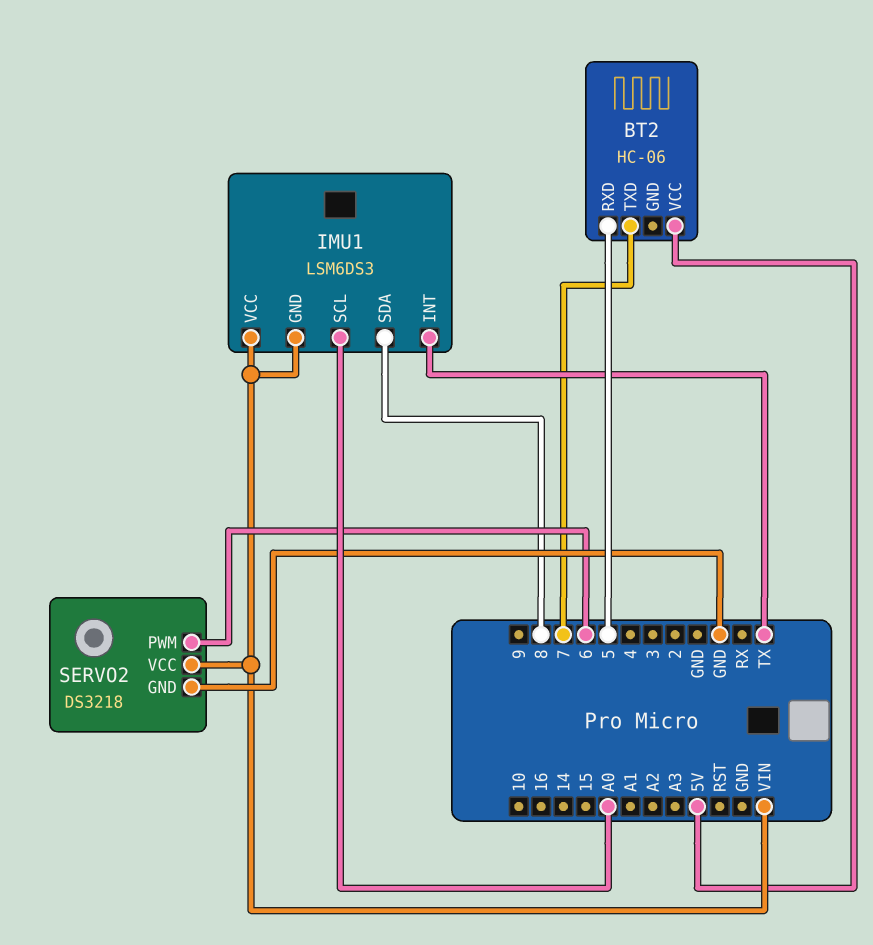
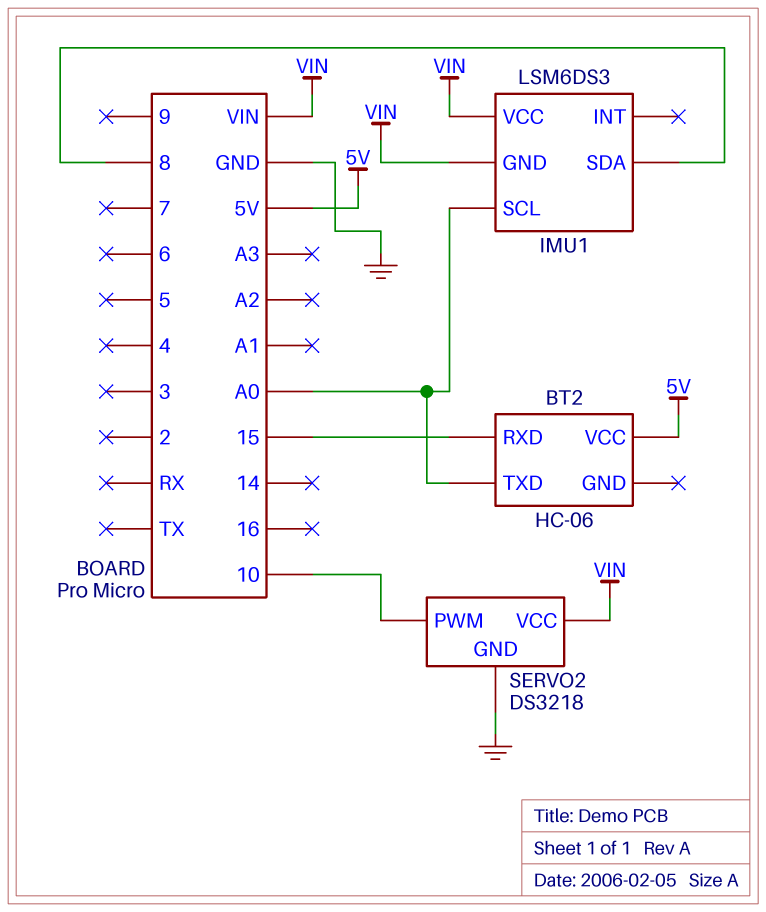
BT2 pin RXD: 5 -> 15
BT2 pin TXD: 7 -> A0
IMU1 pin INT: TX -> none
SERVO2 pin PWM: 6 -> 10

